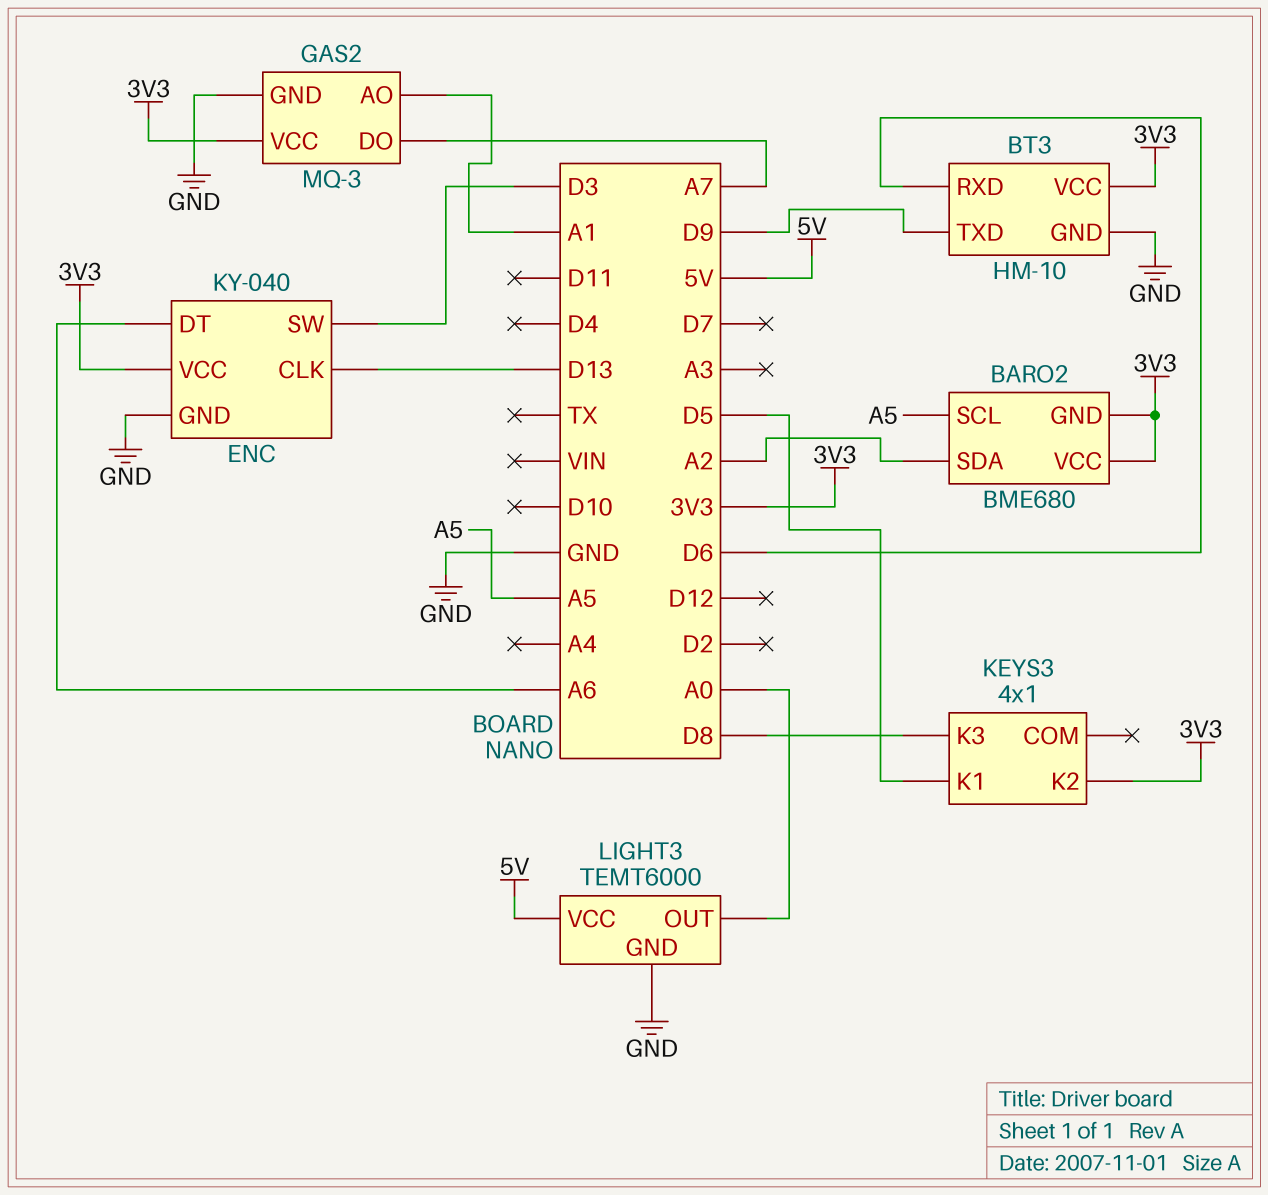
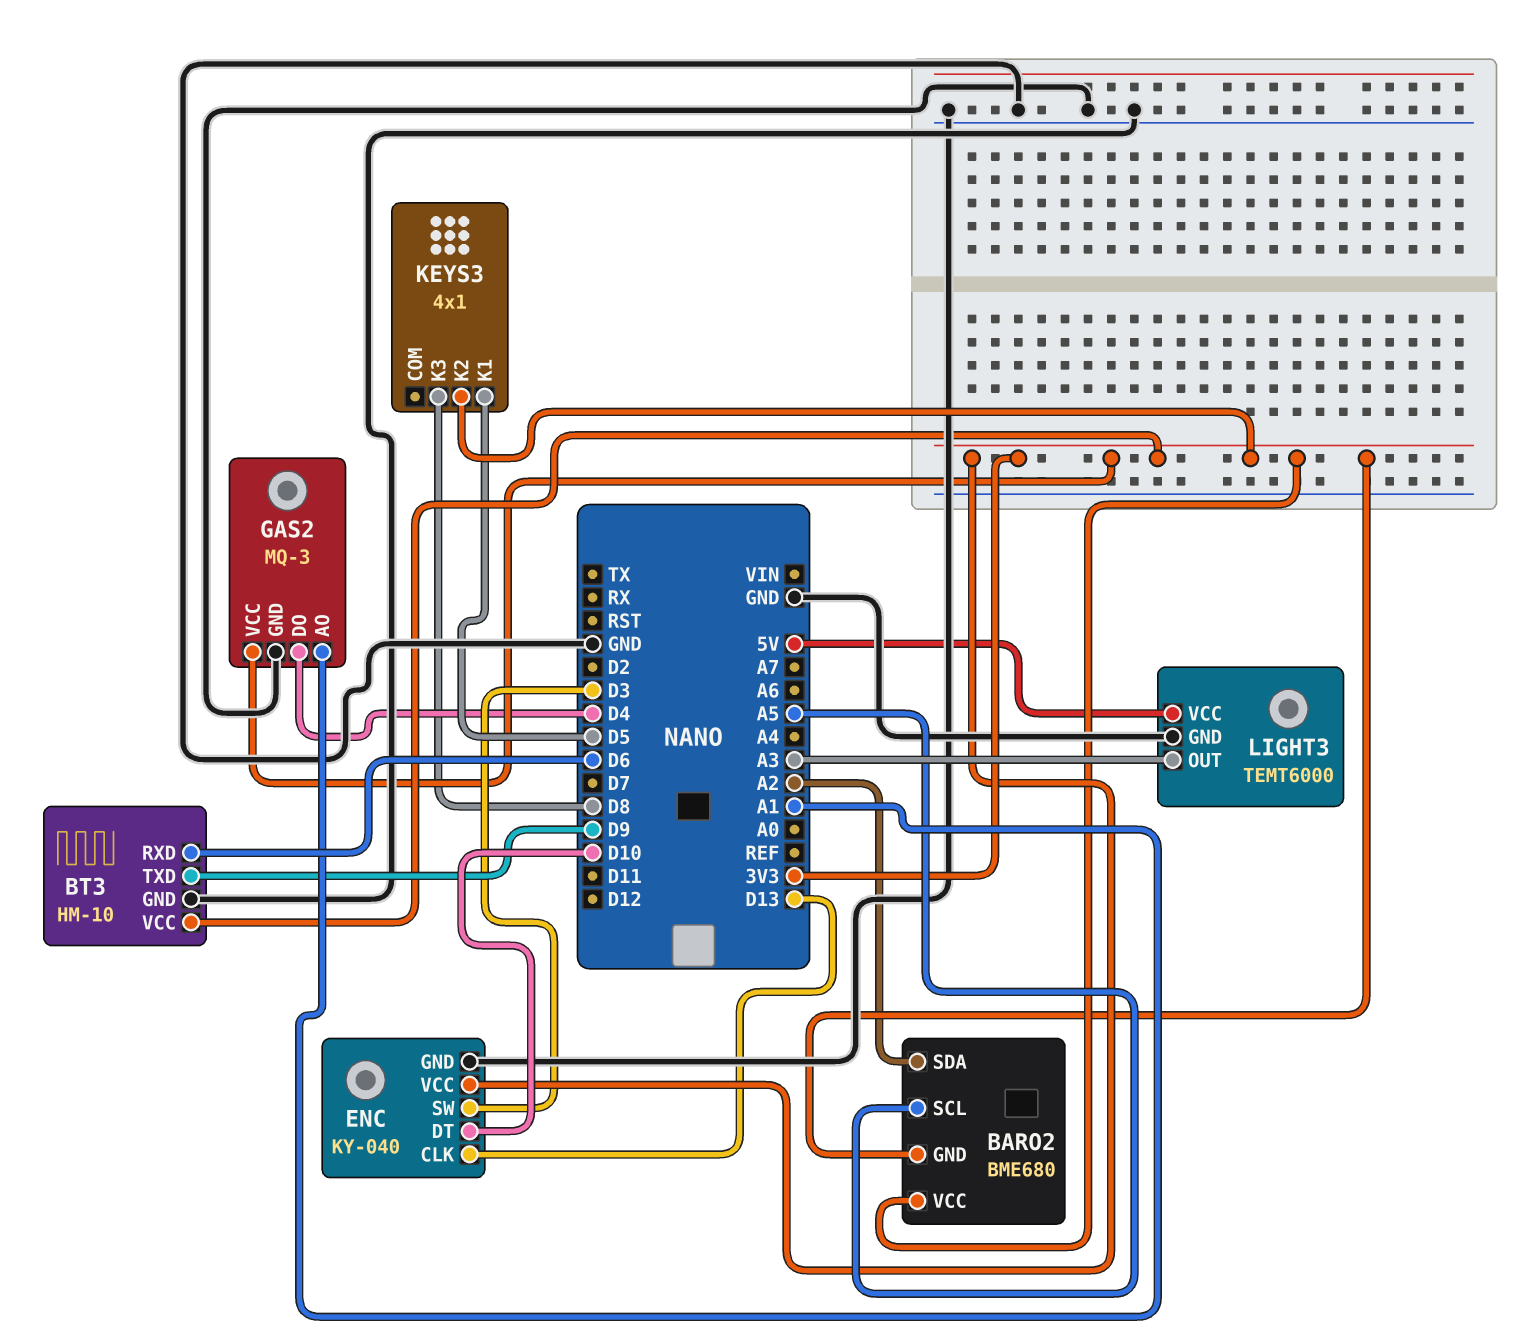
ENC pin DT: A6 -> D10
GAS2 pin DO: A7 -> D4
LIGHT3 pin OUT: A0 -> A3

